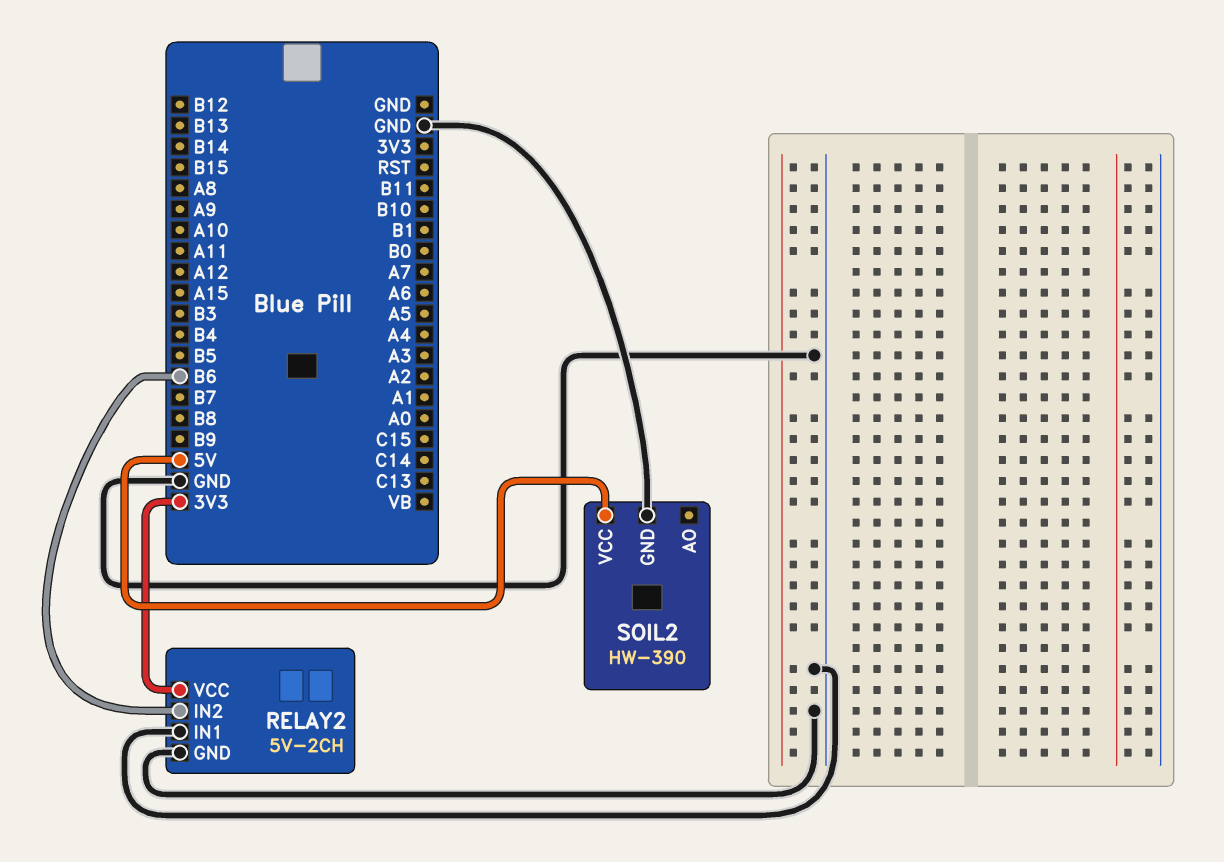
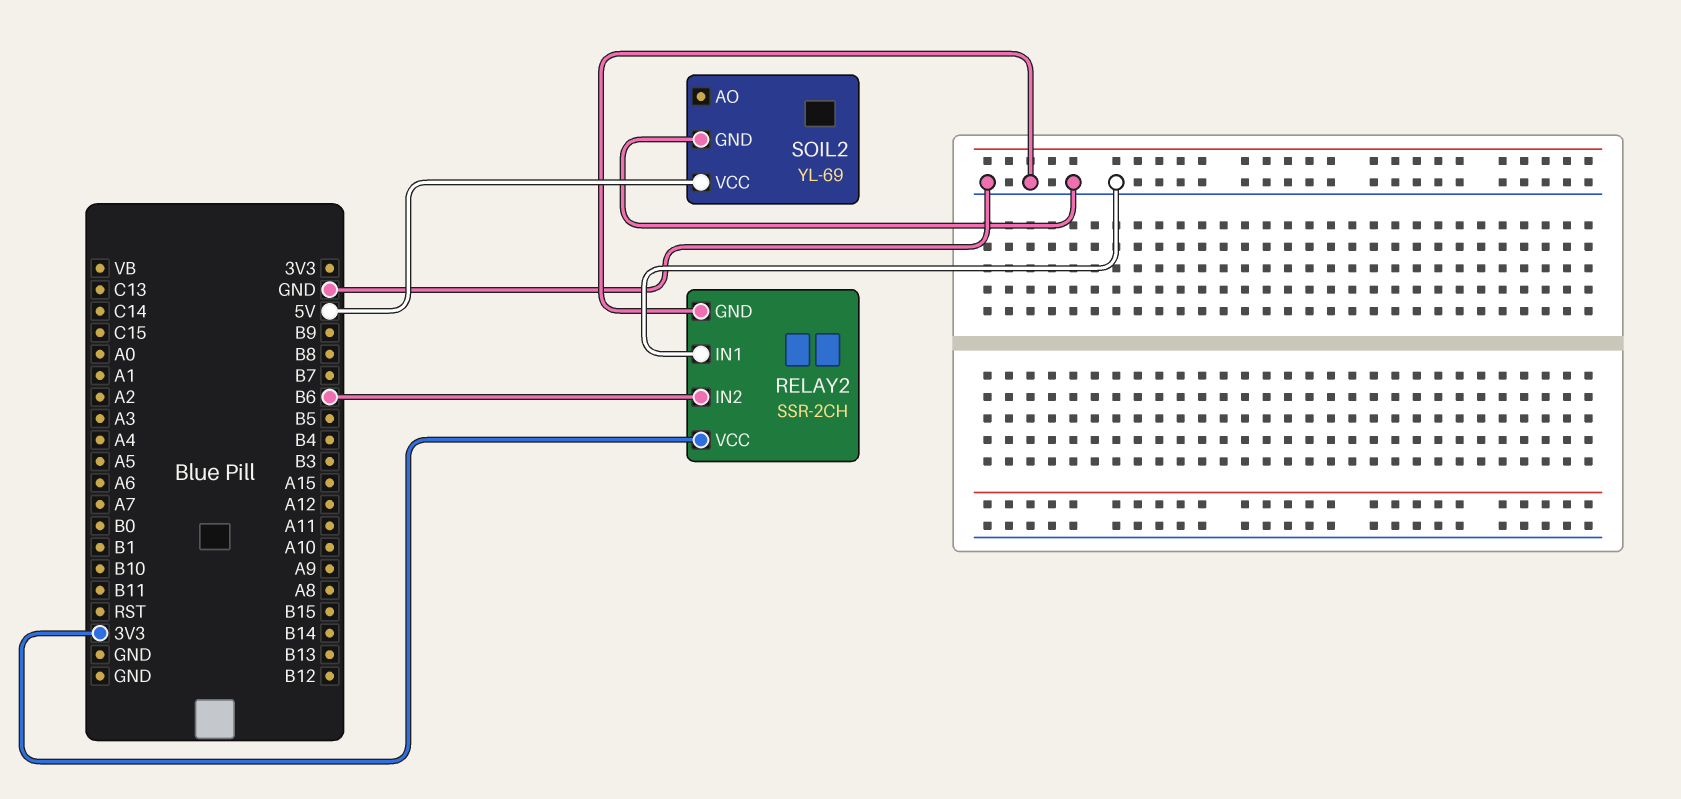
RELAY2: 5V-2CH -> SSR-2CH
SOIL2: HW-390 -> YL-69

